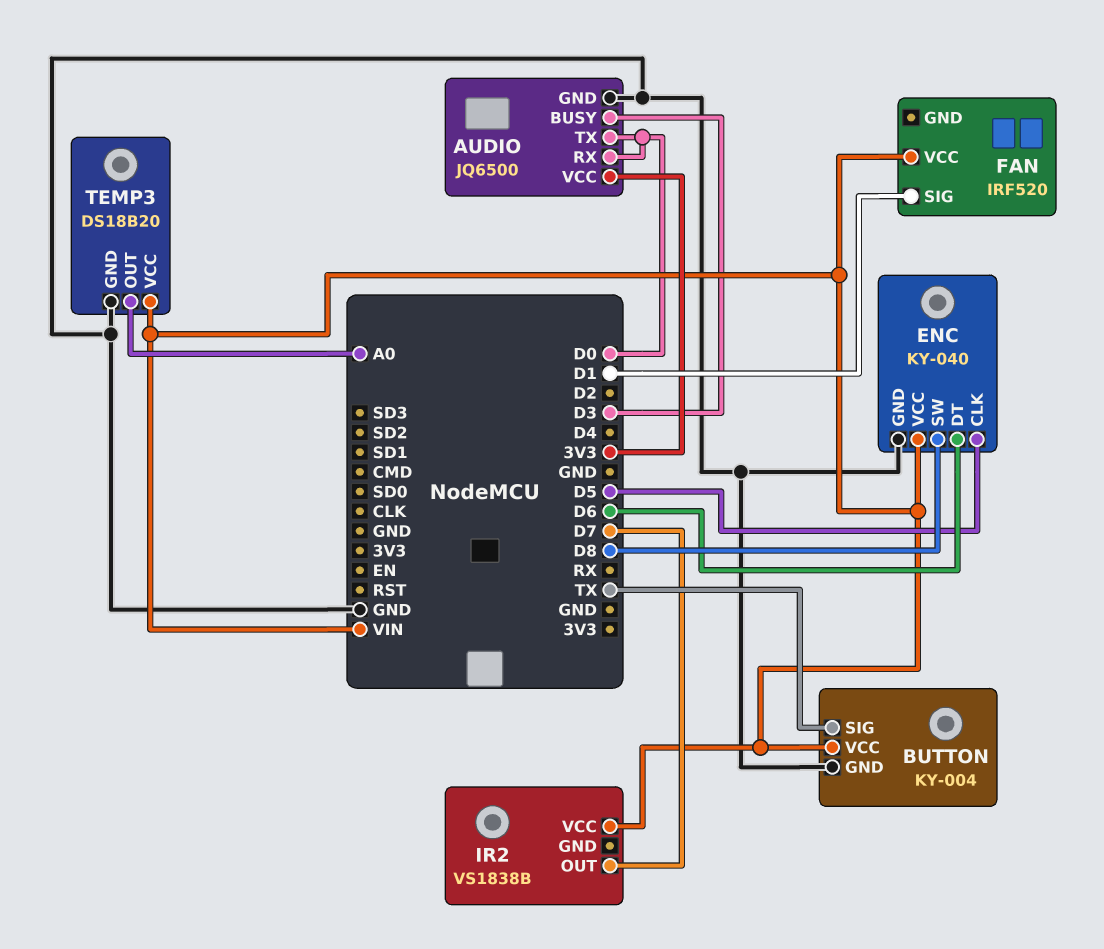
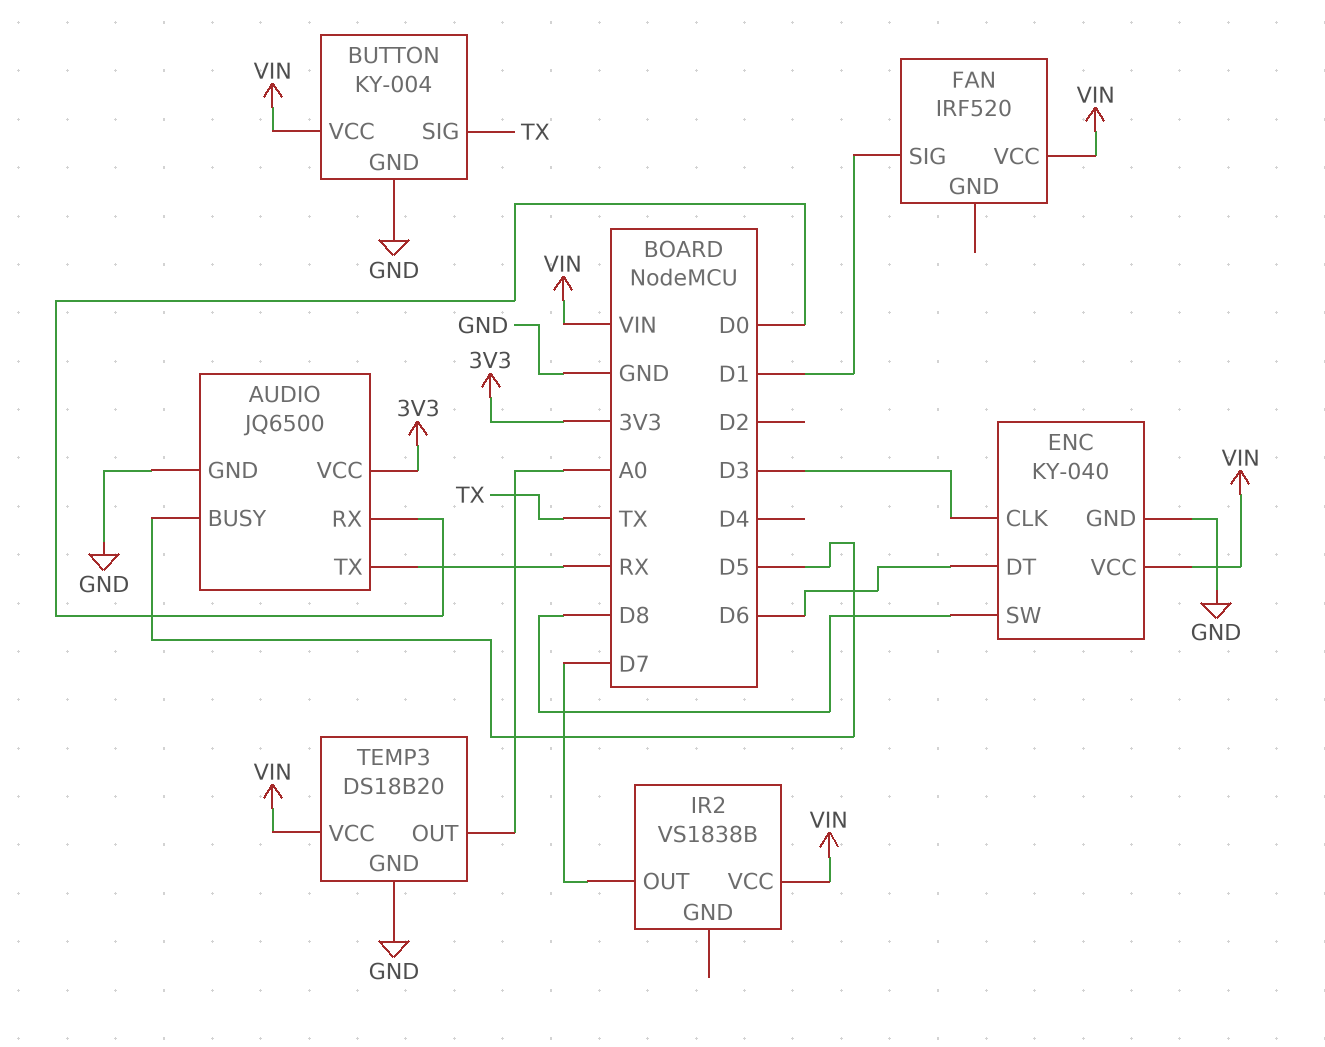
AUDIO pin BUSY: D3 -> D5
AUDIO pin TX: D0 -> RX
ENC pin CLK: D5 -> D3

